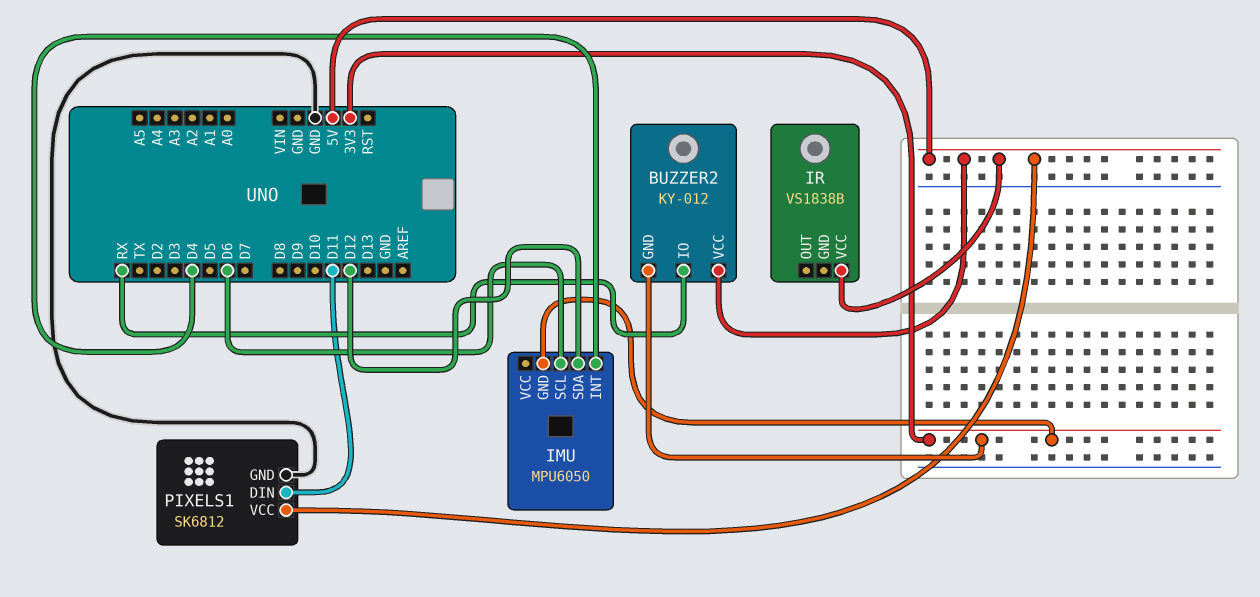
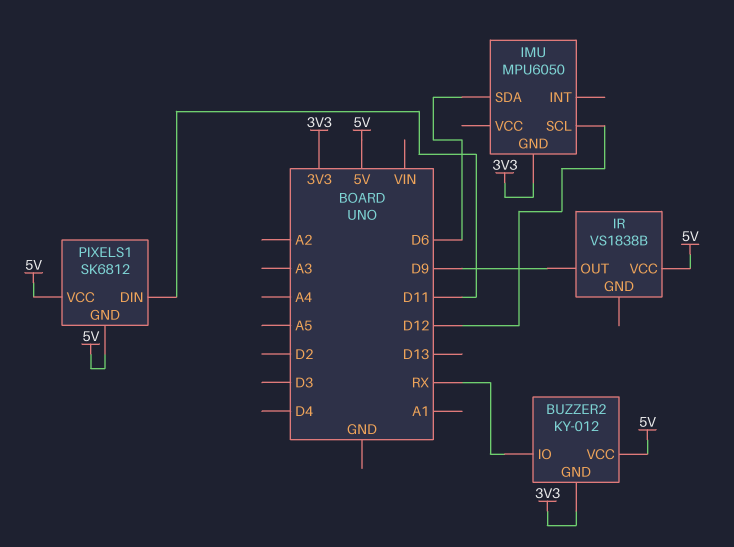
IMU pin INT: D4 -> none
IMU pin SCL: D6 -> D12
IMU pin SDA: D12 -> D6
IR pin OUT: none -> D9
PIXELS1 pin GND: GND -> 5V

